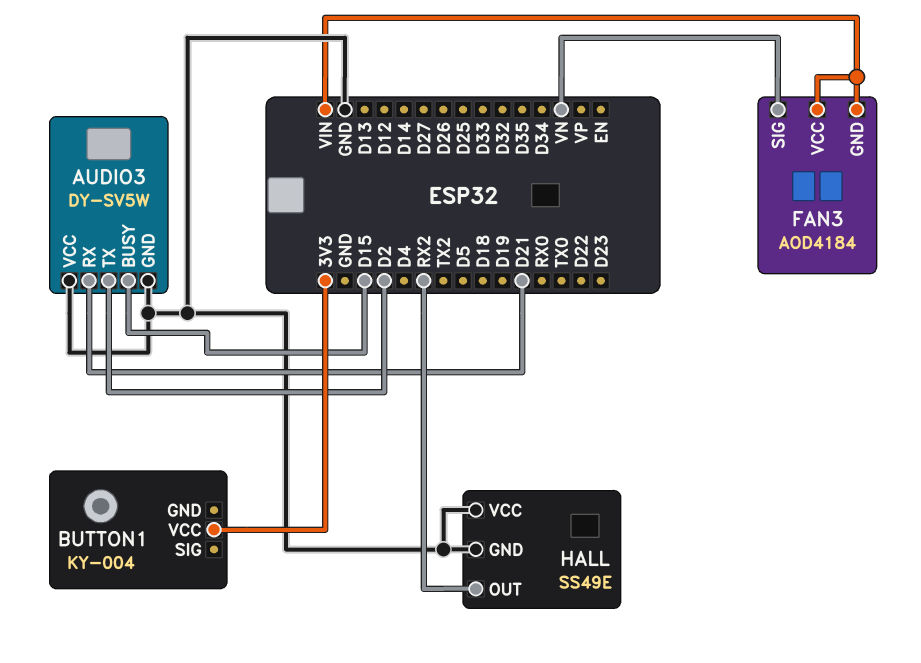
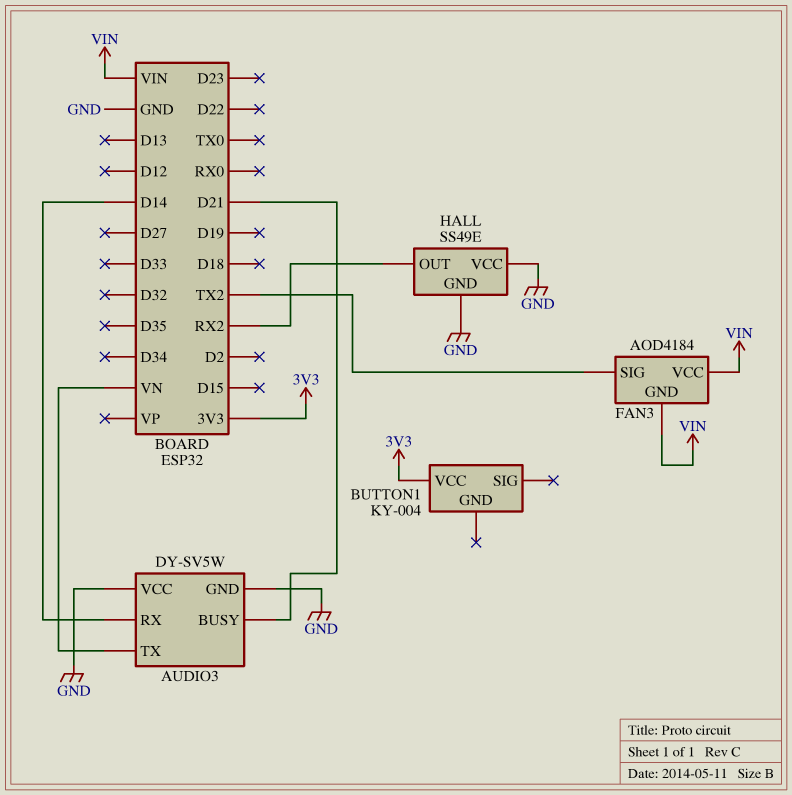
AUDIO3 pin BUSY: D15 -> D21
AUDIO3 pin RX: D21 -> D14
AUDIO3 pin TX: D2 -> VN
FAN3 pin SIG: VN -> TX2

